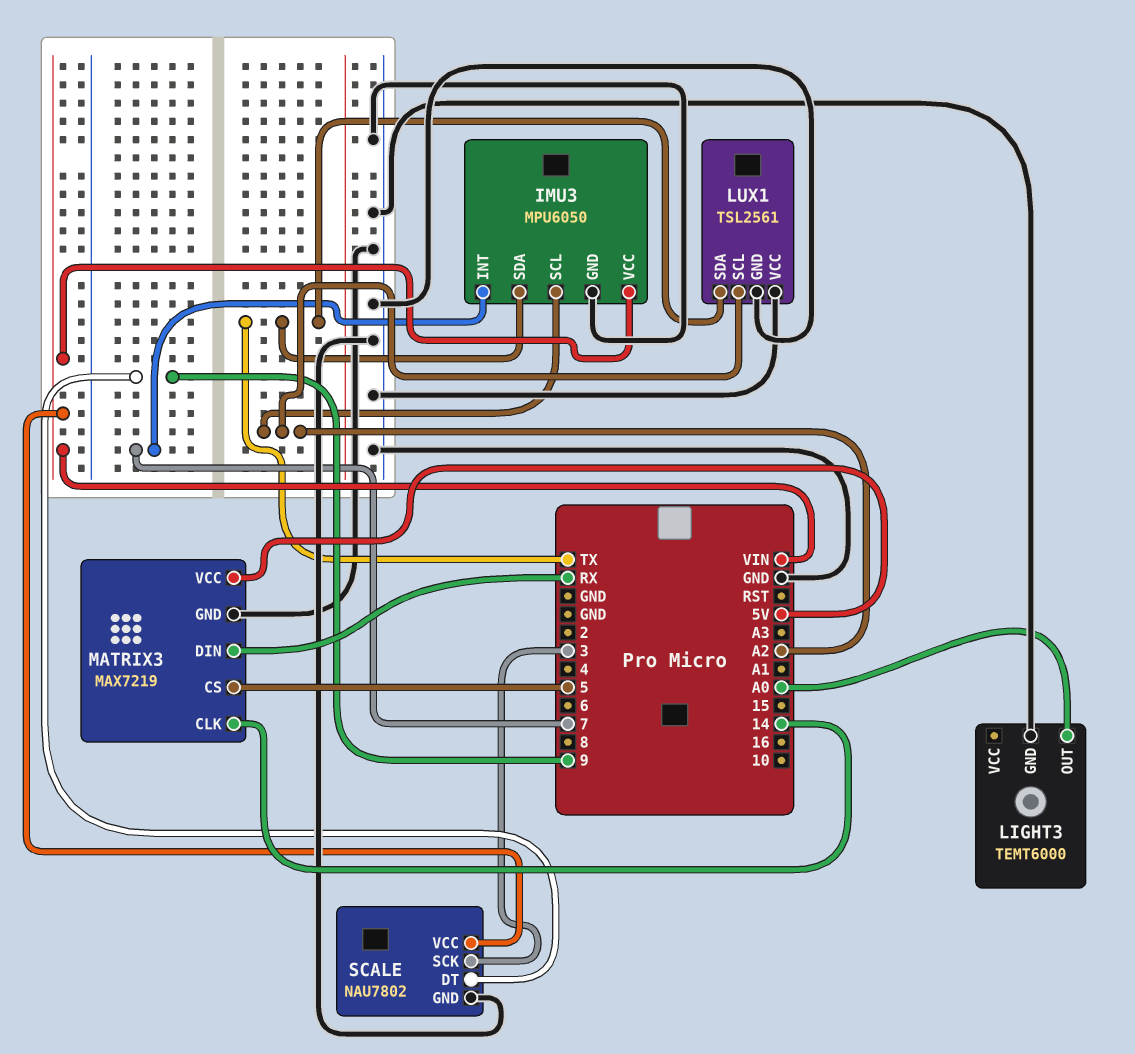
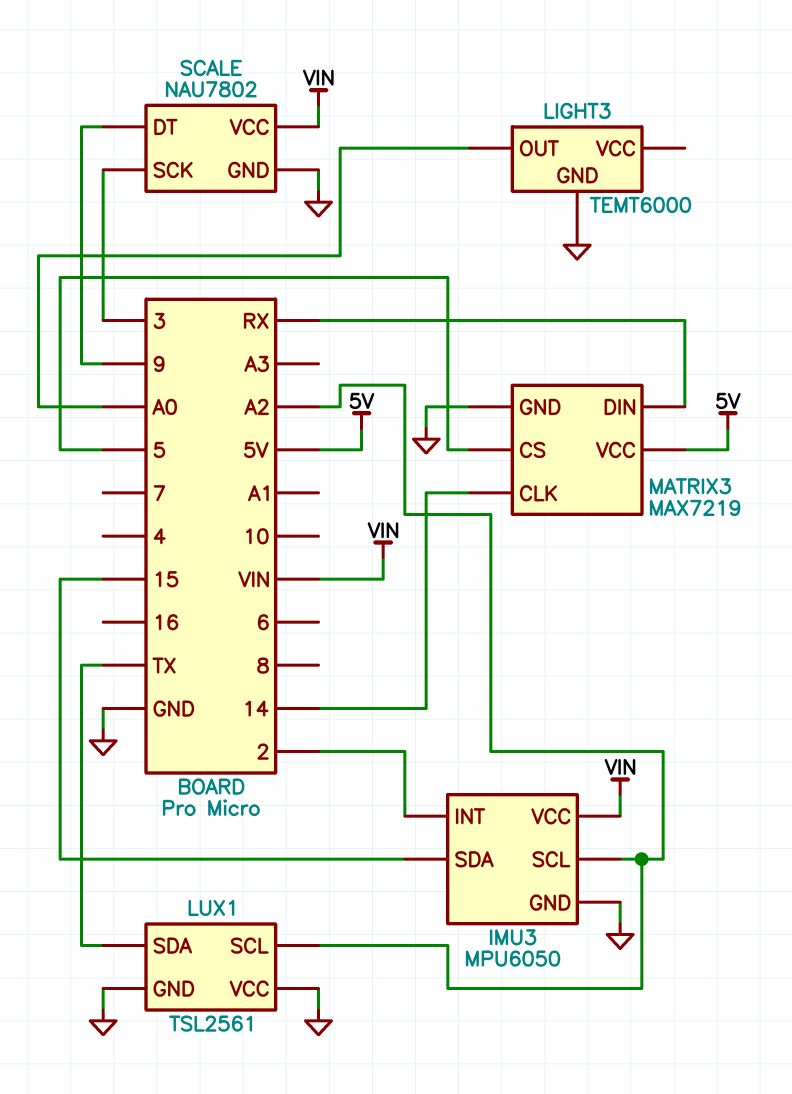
IMU3 pin INT: 7 -> 2
IMU3 pin SDA: TX -> 15

